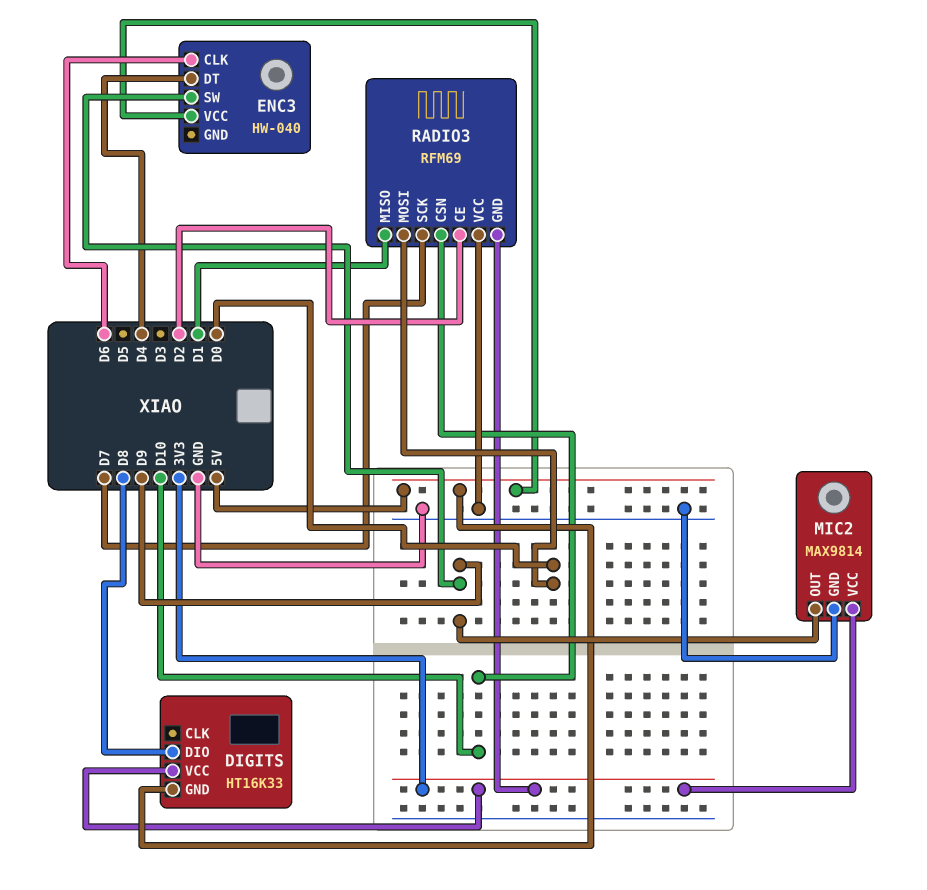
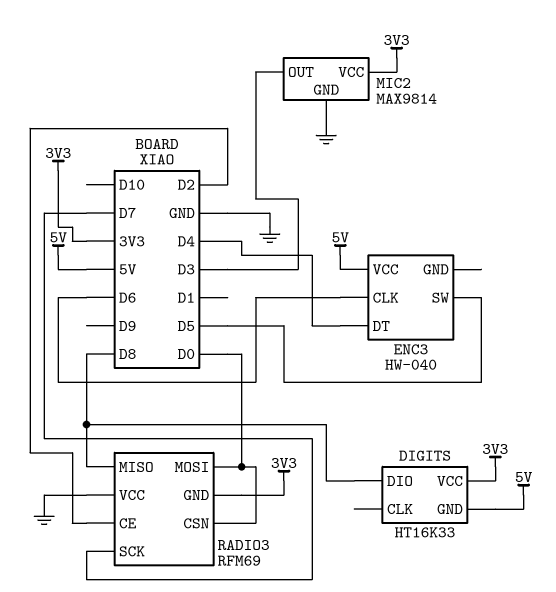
ENC3 pin SW: D9 -> D5
MIC2 pin OUT: D9 -> D3
RADIO3 pin CSN: D10 -> D0
RADIO3 pin MISO: D1 -> D8

